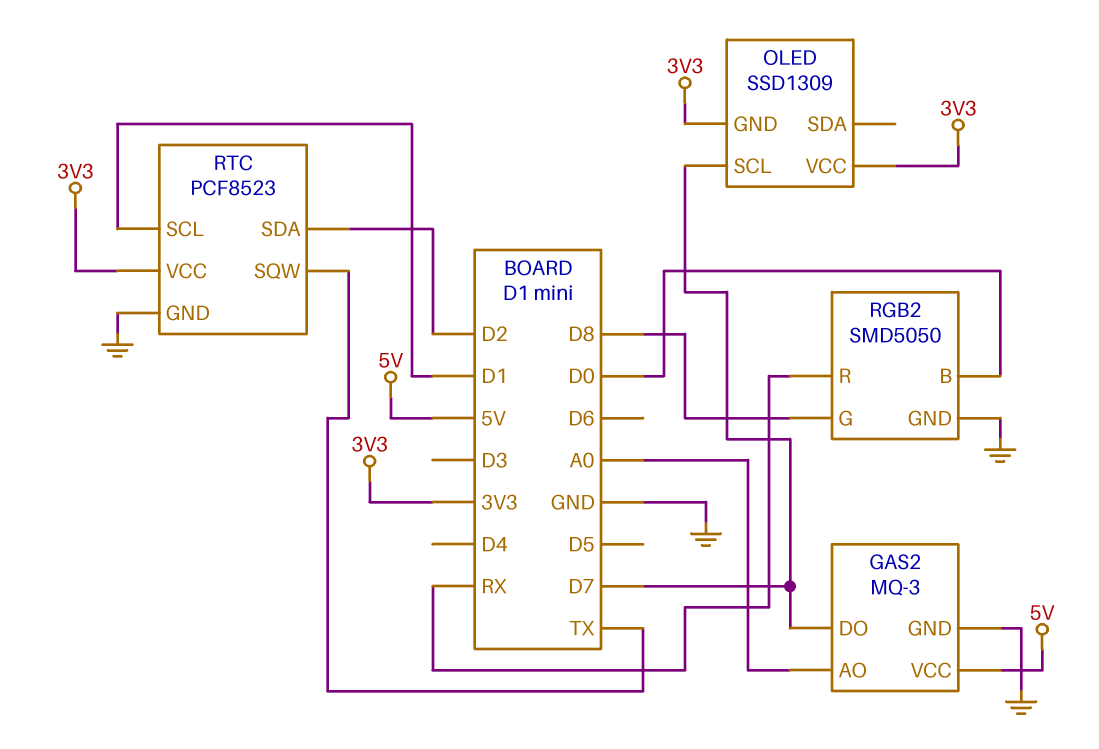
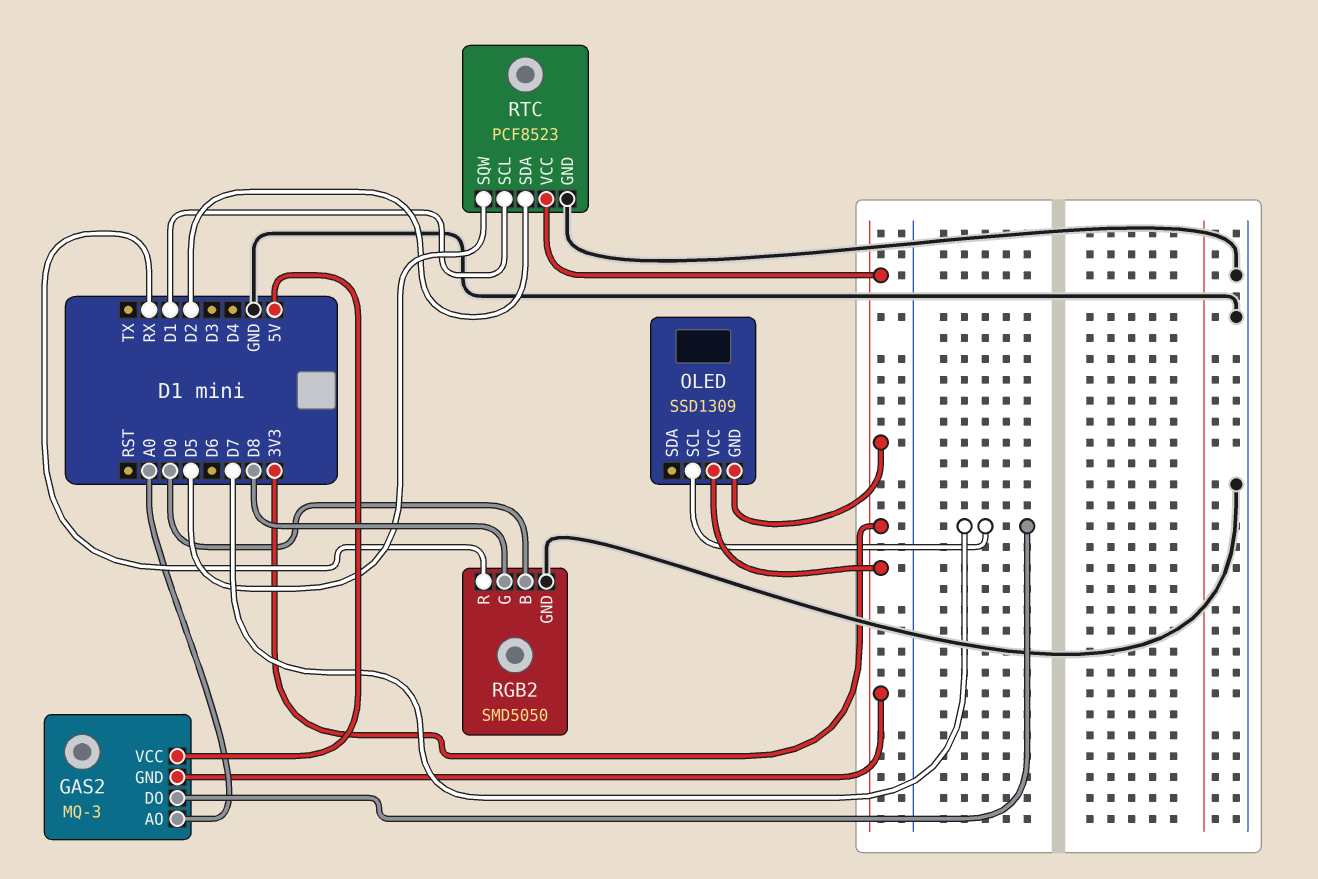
GAS2 pin GND: GND -> 3V3
RTC pin SQW: TX -> D5

